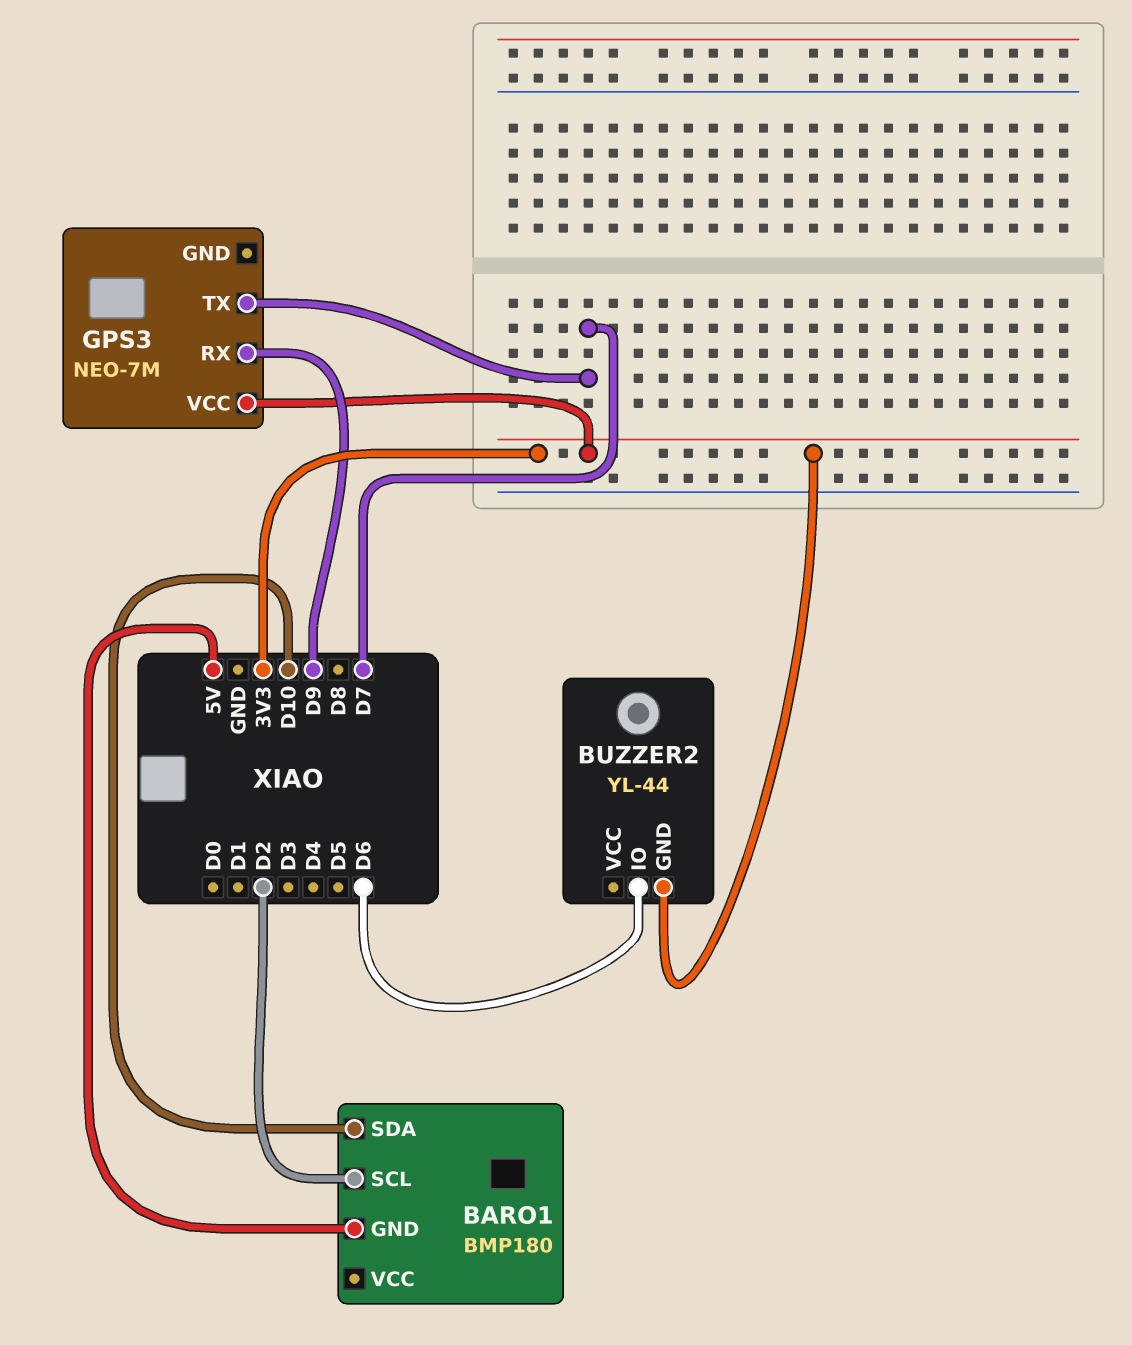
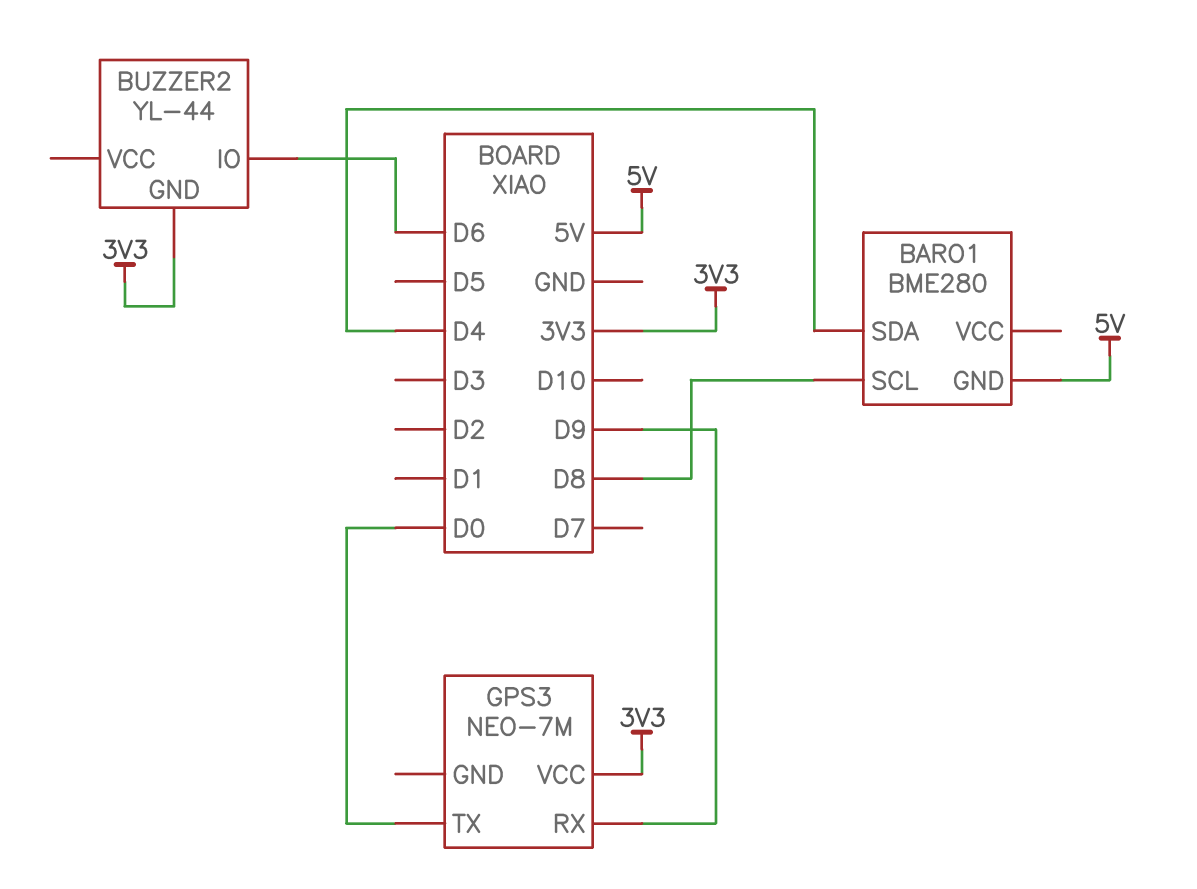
BARO1: BMP180 -> BME280
BARO1 pin SCL: D2 -> D8
BARO1 pin SDA: D10 -> D4
GPS3 pin TX: D7 -> D0

